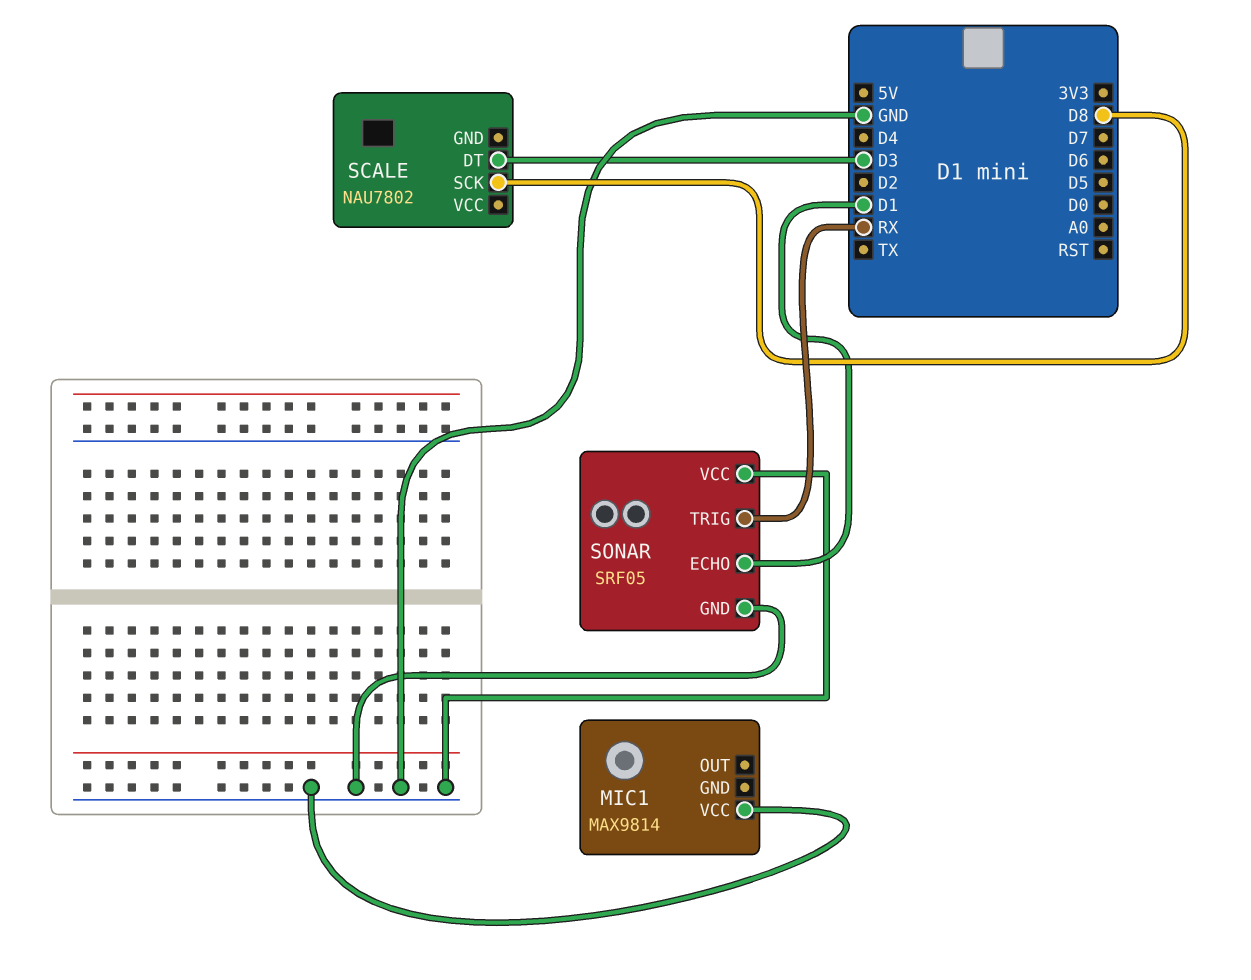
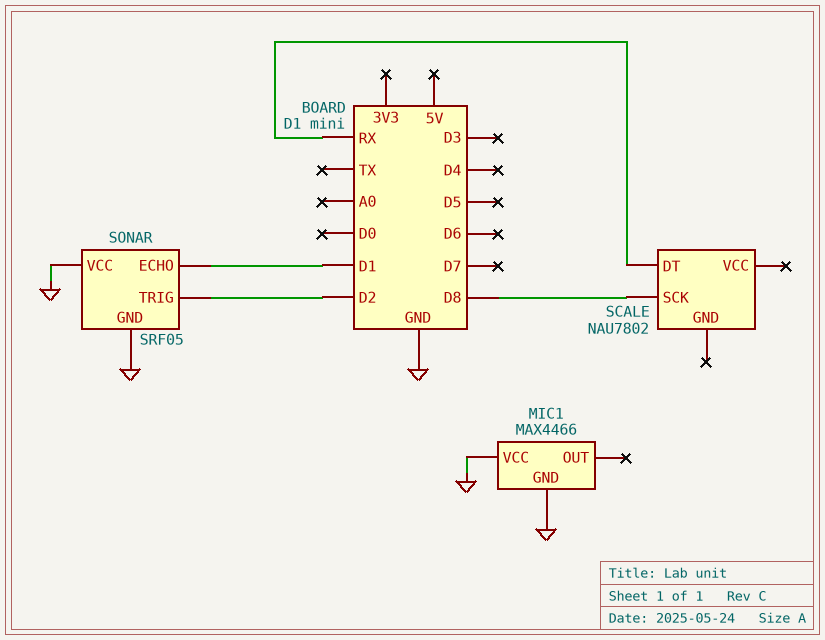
MIC1: MAX9814 -> MAX4466
MIC1 pin GND: none -> GND
SCALE pin DT: D3 -> RX
SONAR pin TRIG: RX -> D2

